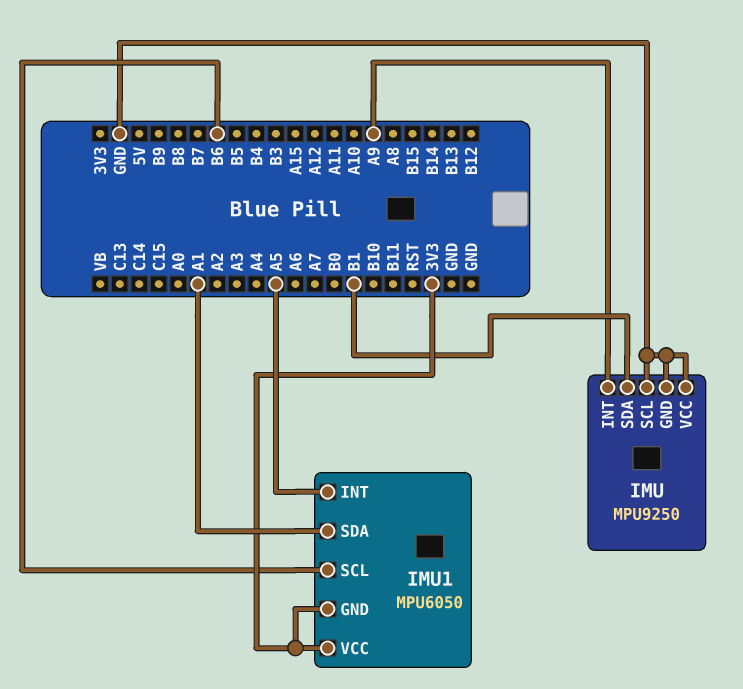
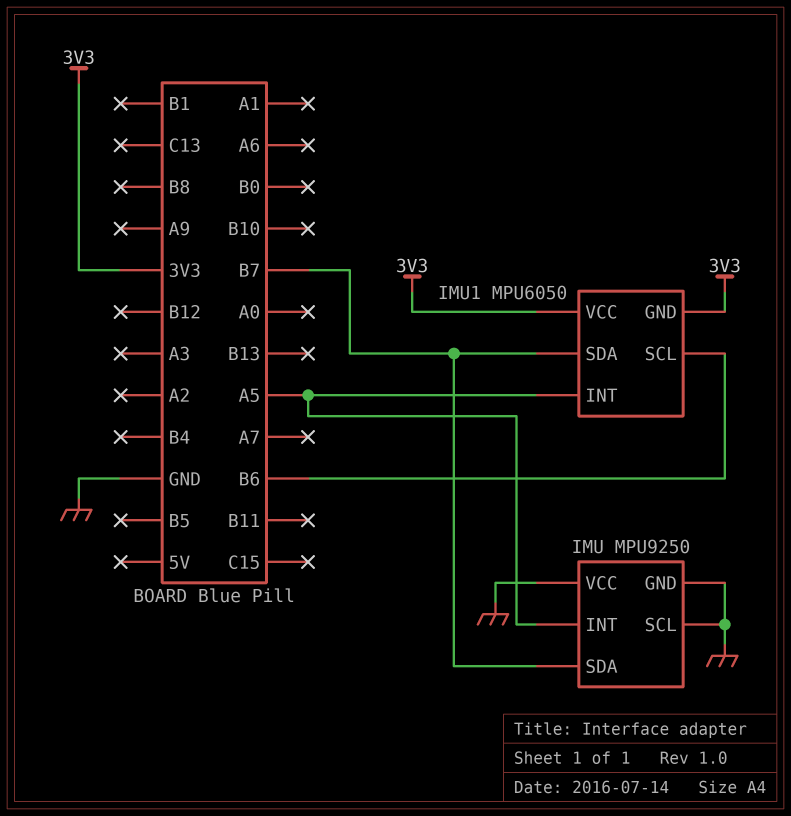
IMU pin INT: A9 -> A5
IMU pin SDA: B1 -> B7
IMU1 pin SDA: A1 -> B7

